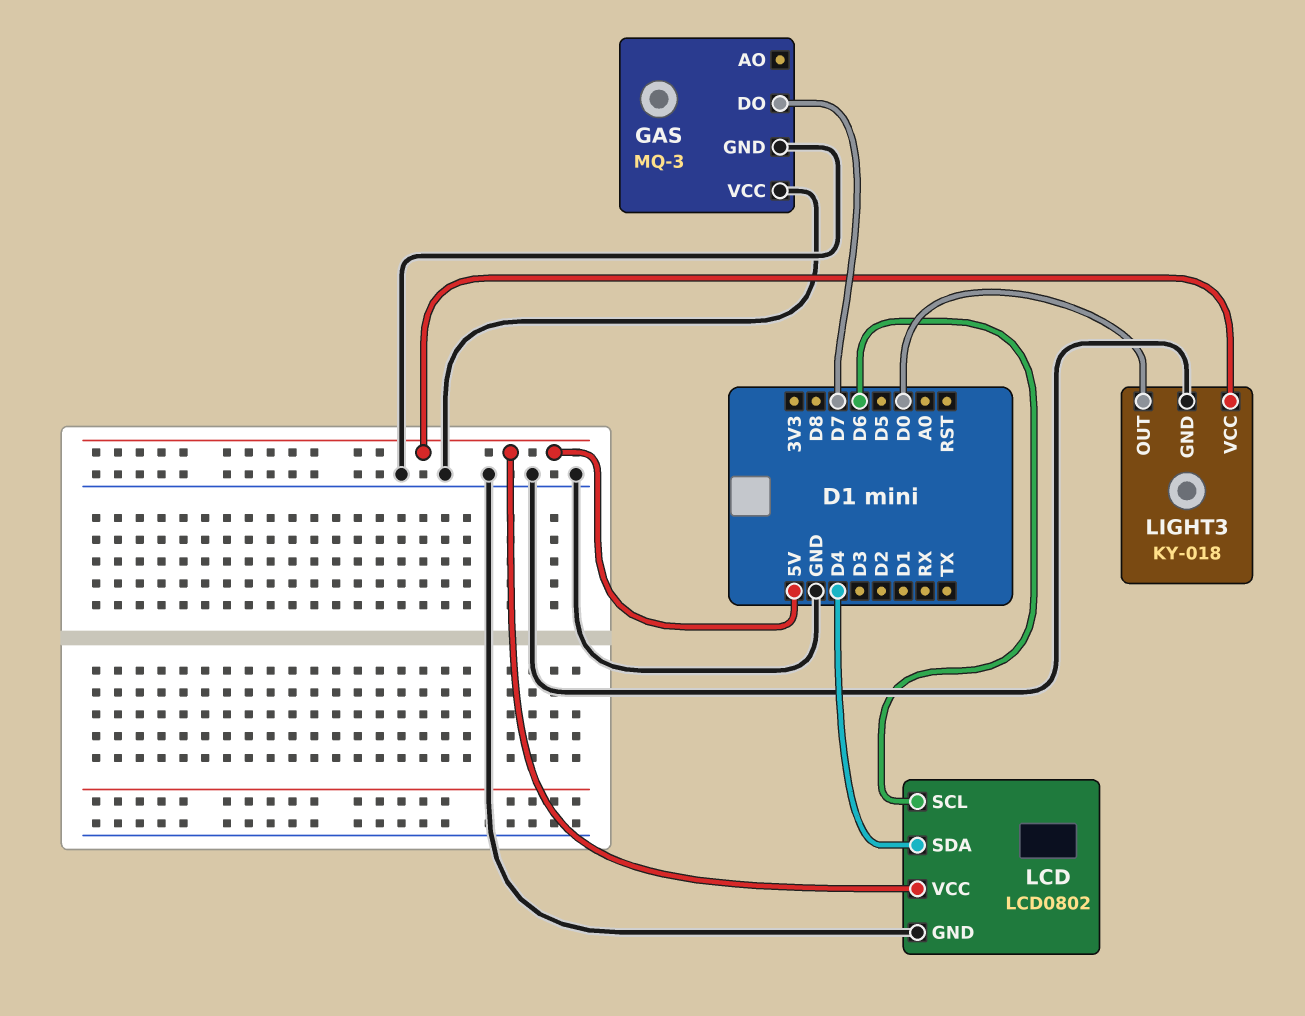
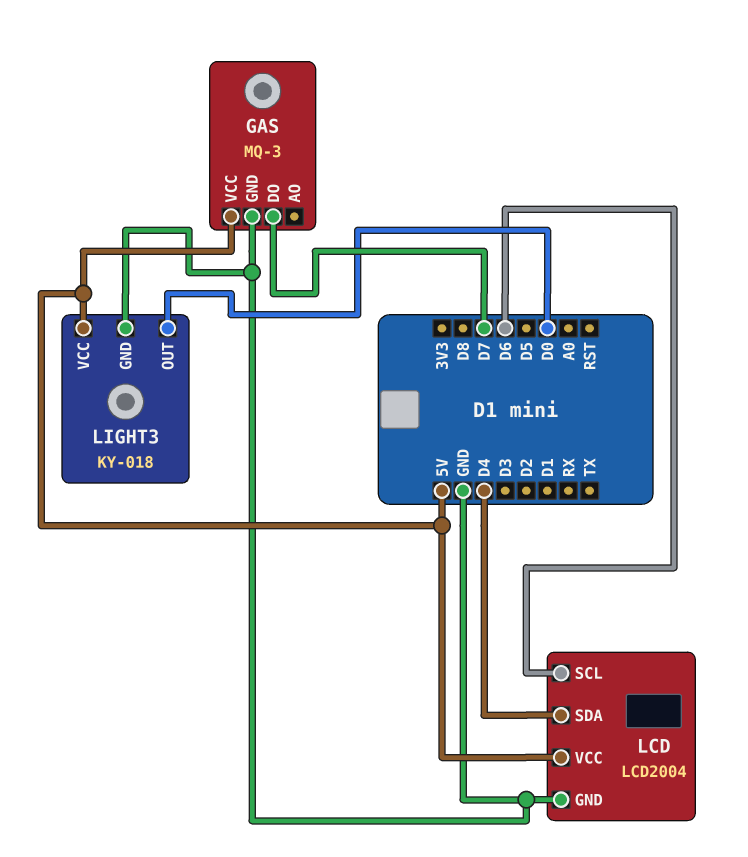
GAS pin VCC: GND -> 5V
LCD: LCD0802 -> LCD2004

